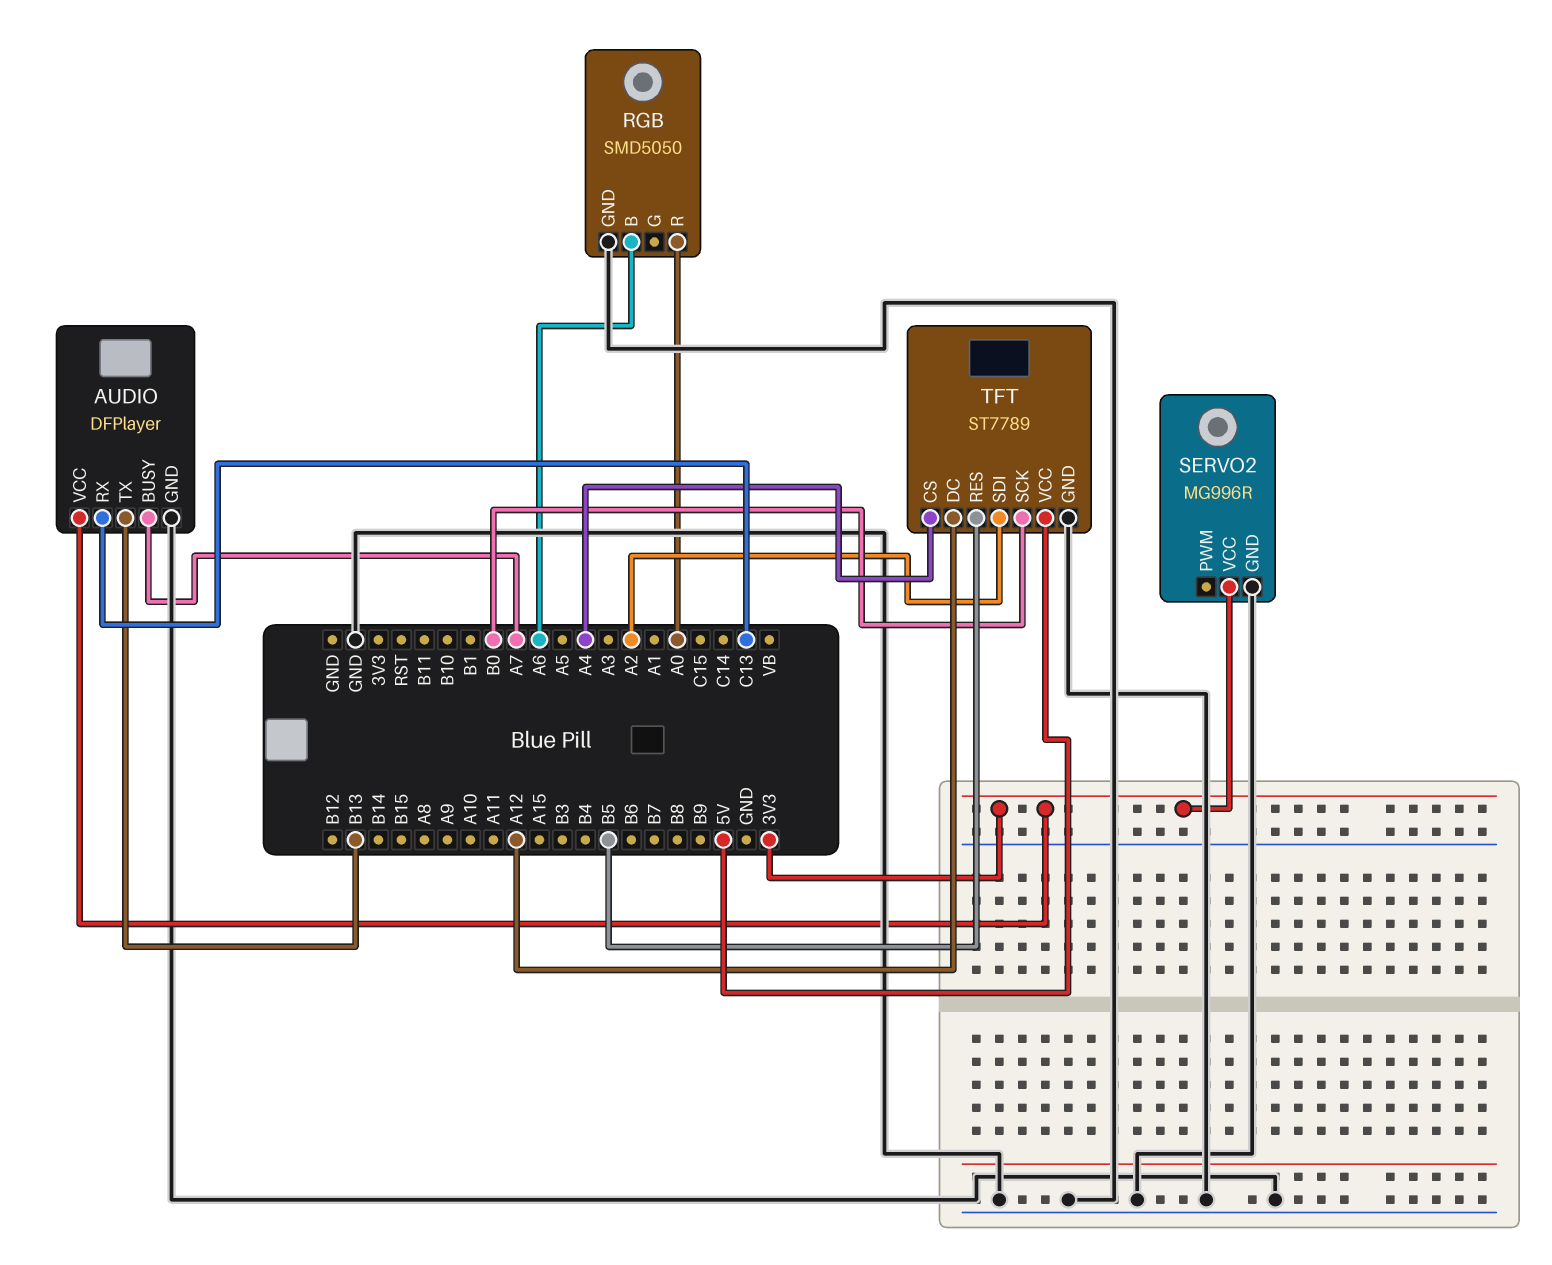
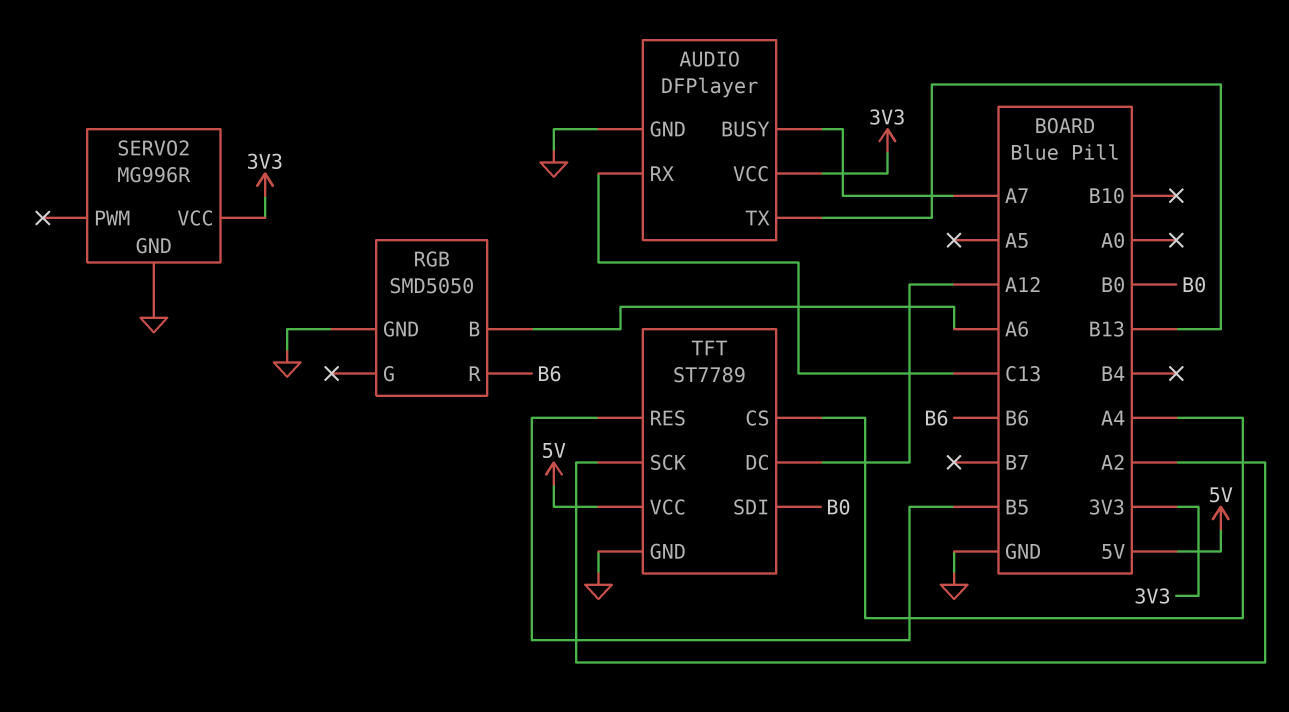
RGB pin R: A0 -> B6
TFT pin SCK: B0 -> A2
TFT pin SDI: A2 -> B0

